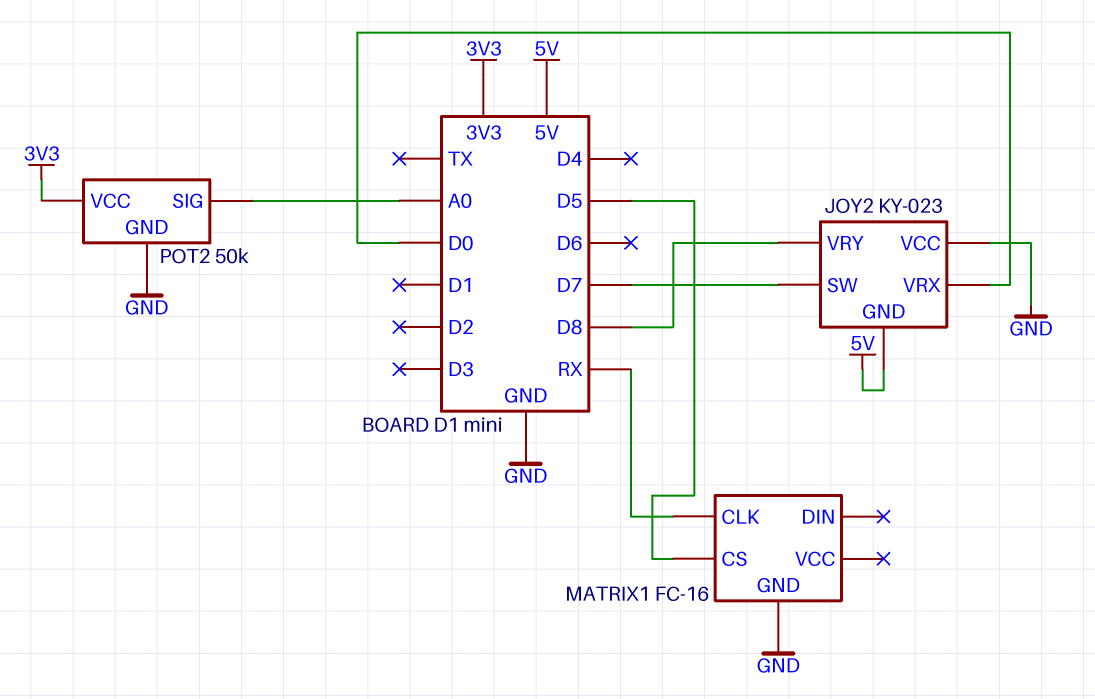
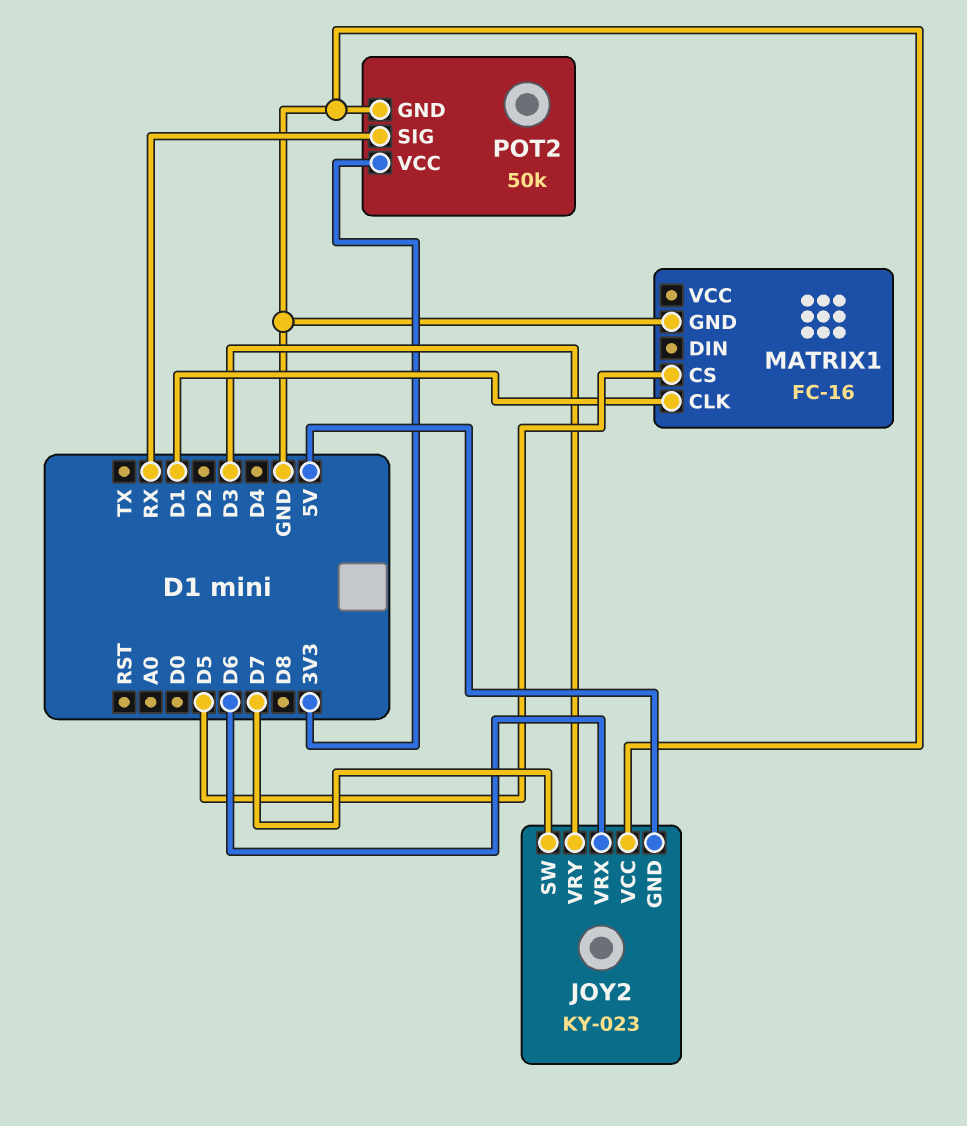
JOY2 pin VRX: D0 -> D6
JOY2 pin VRY: D8 -> D3
MATRIX1 pin CLK: RX -> D1
POT2 pin SIG: A0 -> RX

